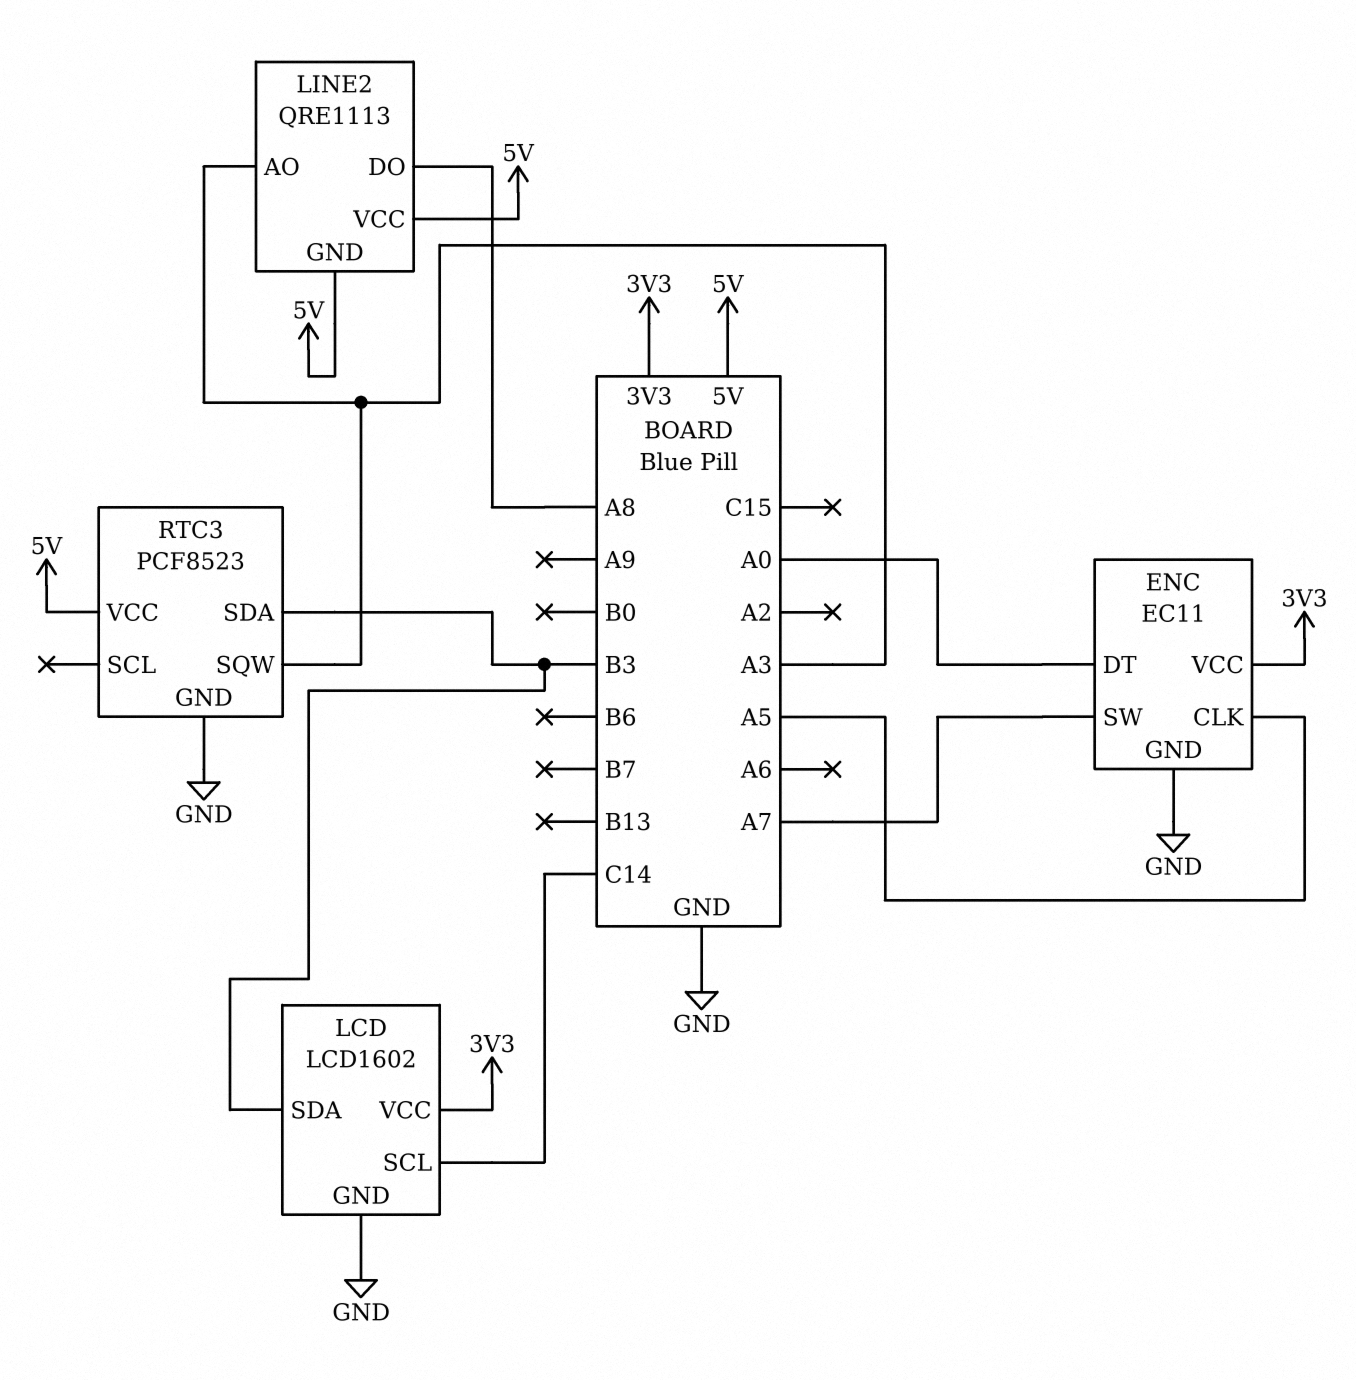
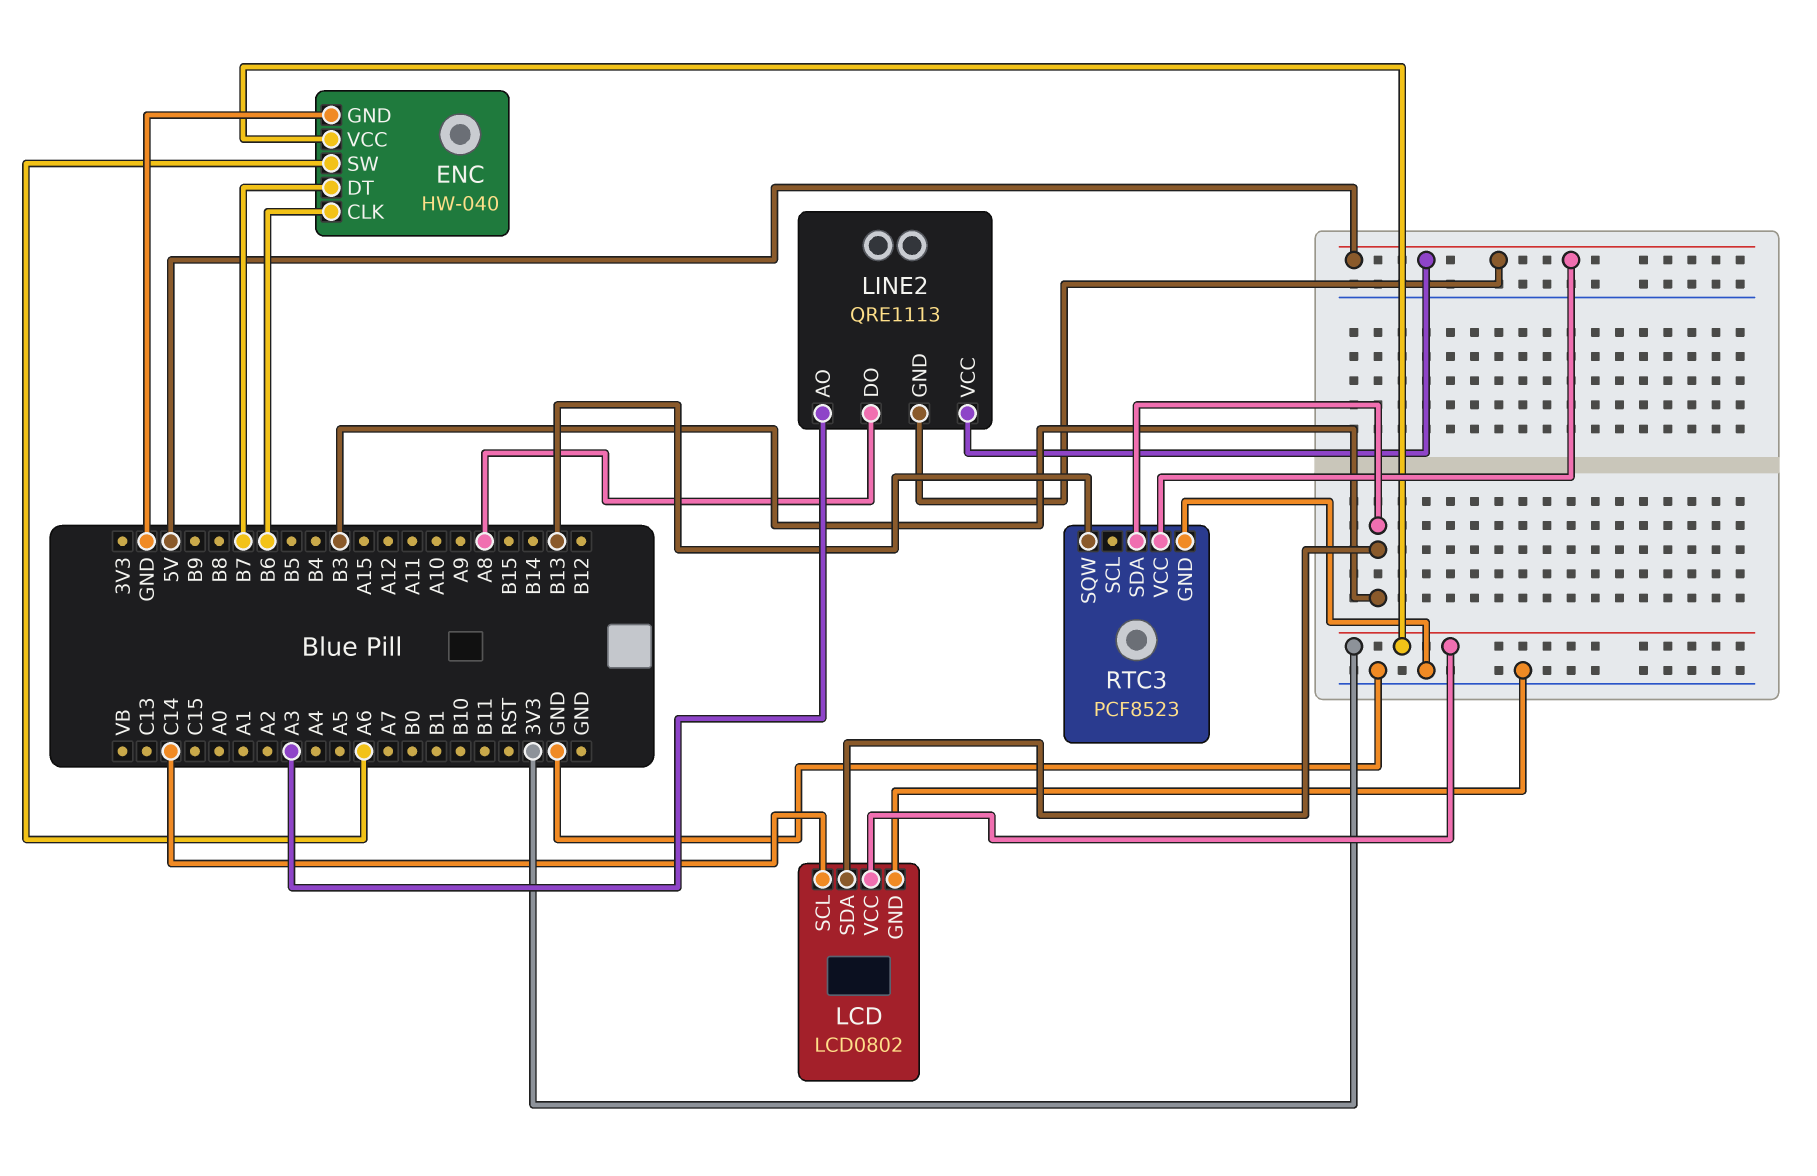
ENC: EC11 -> HW-040
ENC pin CLK: A5 -> B6
ENC pin DT: A0 -> B7
ENC pin SW: A7 -> A6
LCD: LCD1602 -> LCD0802
RTC3 pin SQW: A3 -> B13

